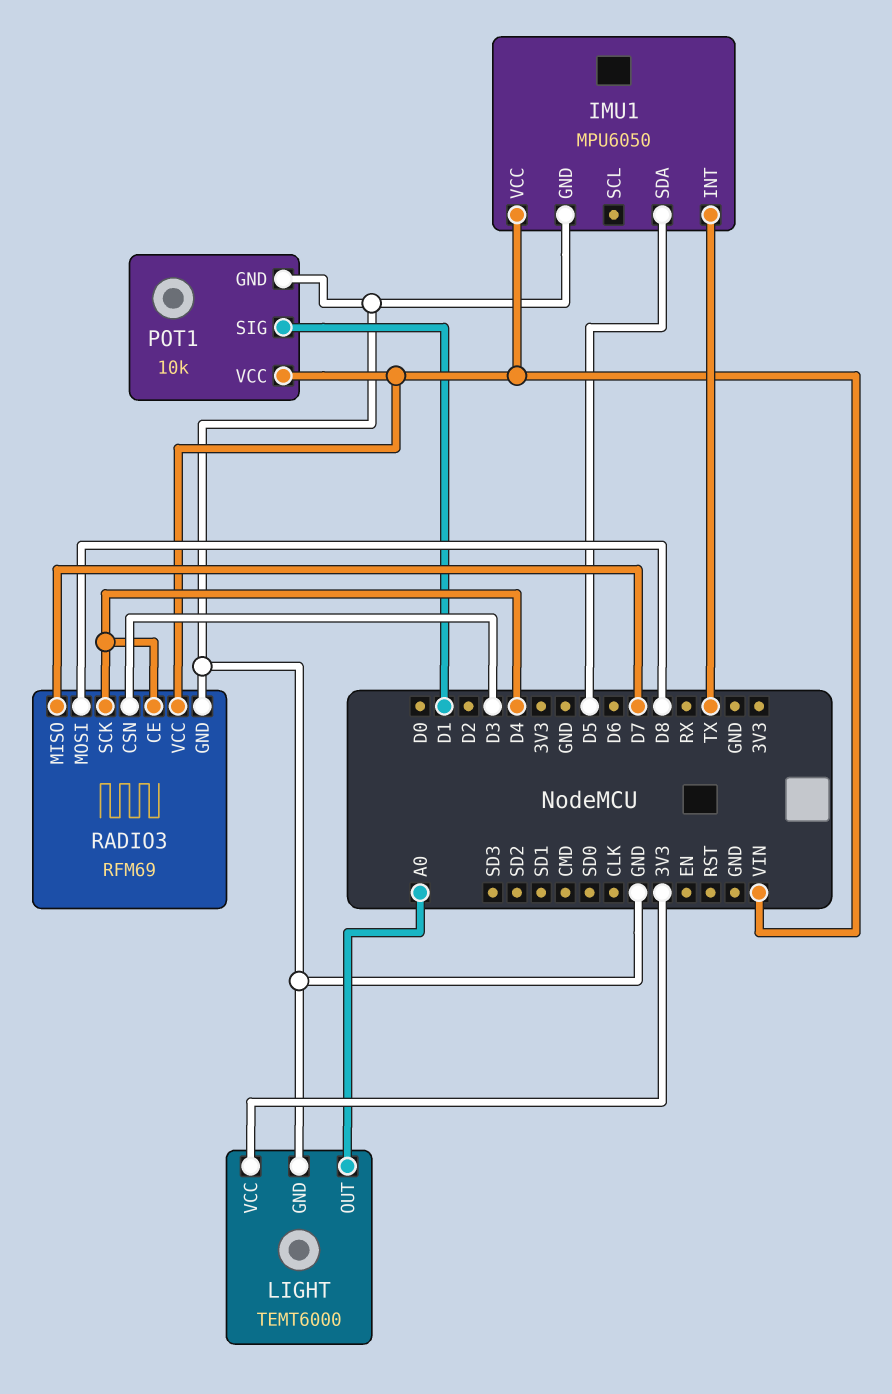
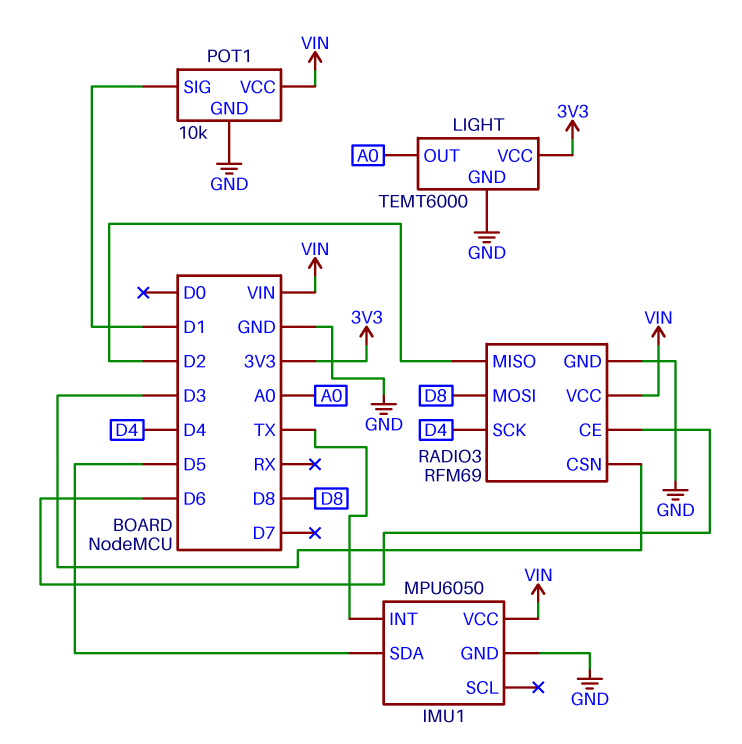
RADIO3 pin CE: D4 -> D6
RADIO3 pin MISO: D7 -> D2

